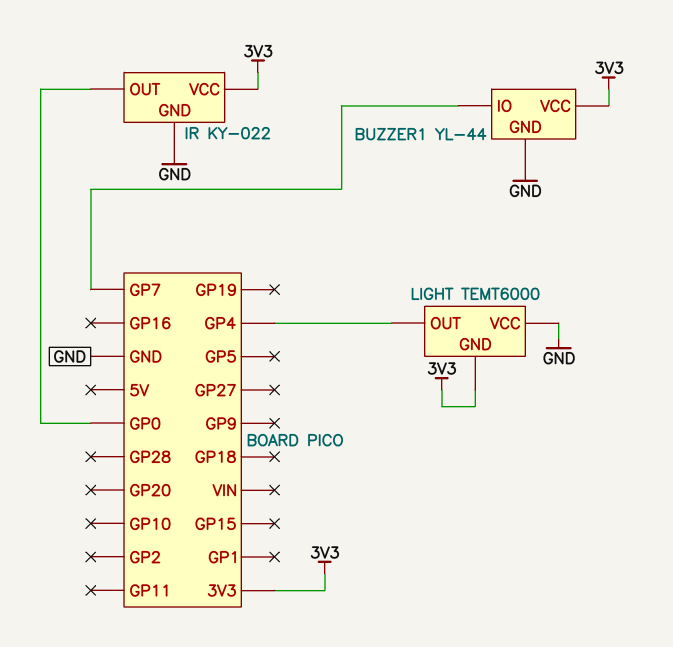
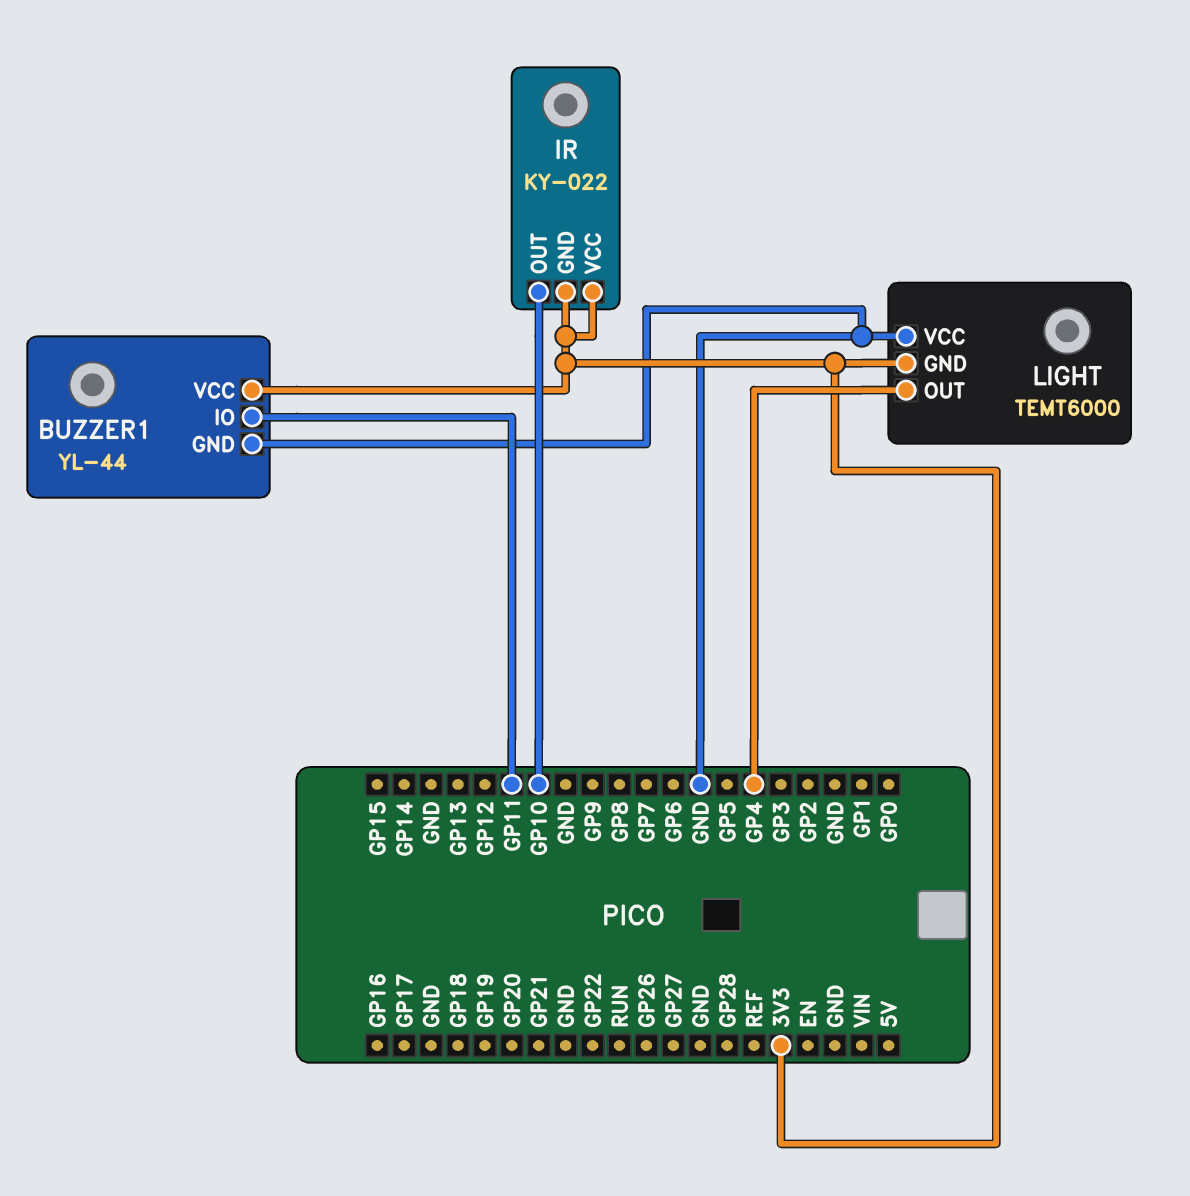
BUZZER1 pin IO: GP7 -> GP11
IR pin GND: GND -> 3V3
IR pin OUT: GP0 -> GP10

